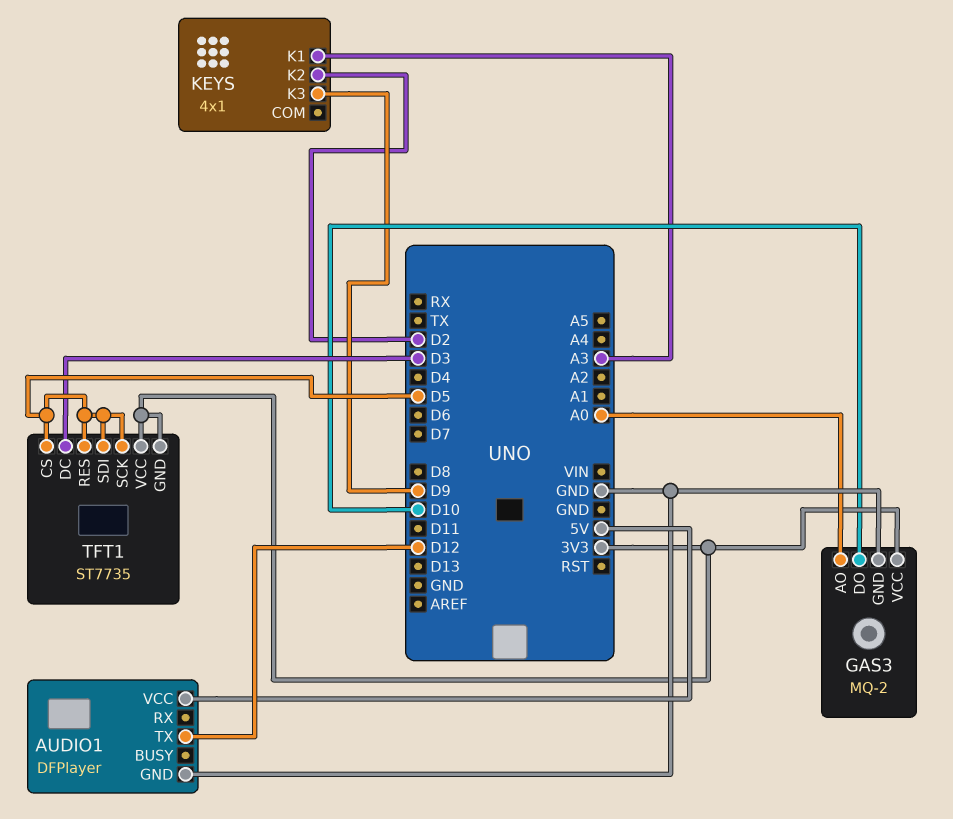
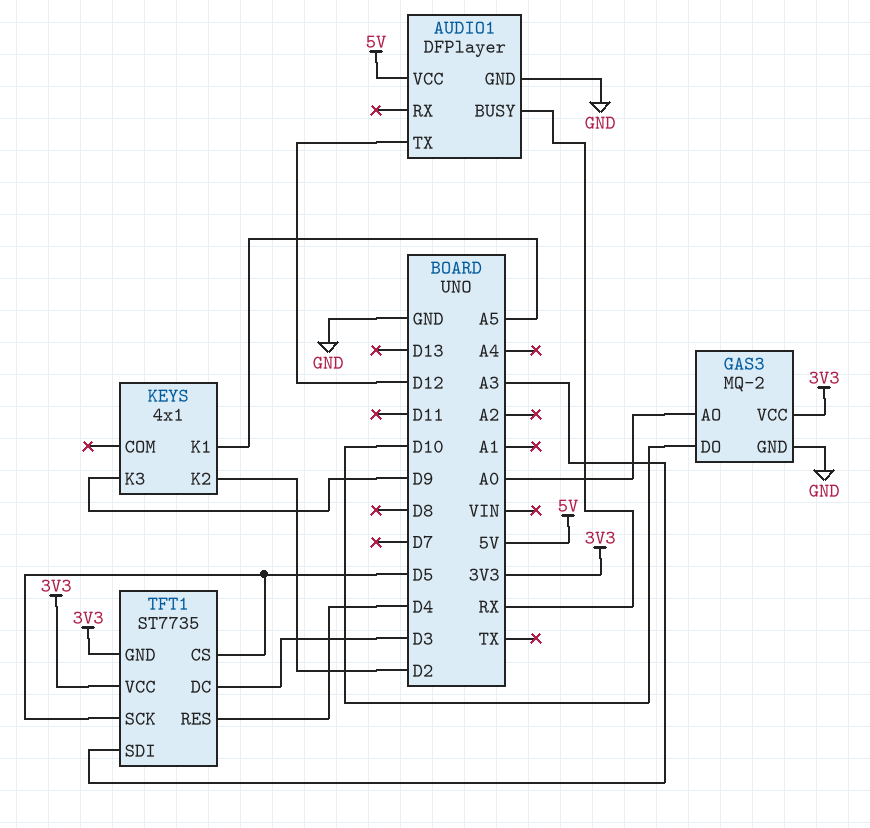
AUDIO1 pin BUSY: none -> RX
KEYS pin K1: A3 -> A5
TFT1 pin RES: D5 -> D4
TFT1 pin SDI: D5 -> A3

